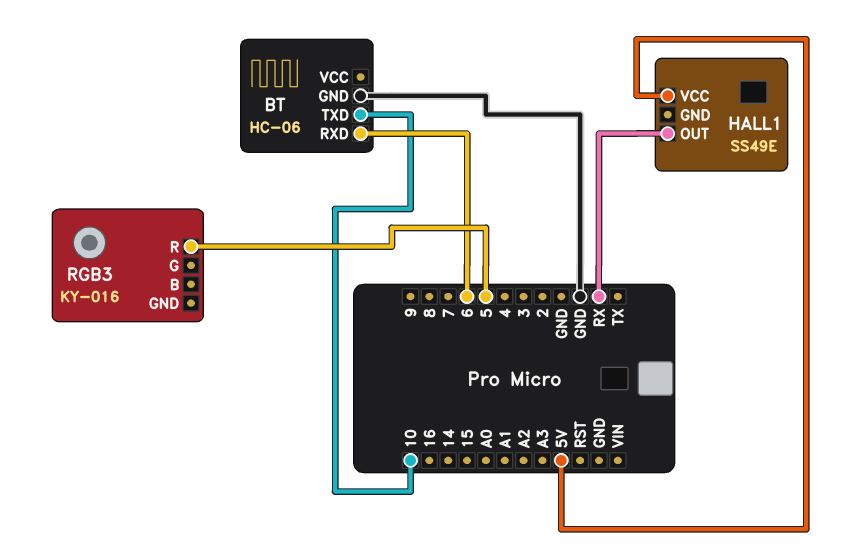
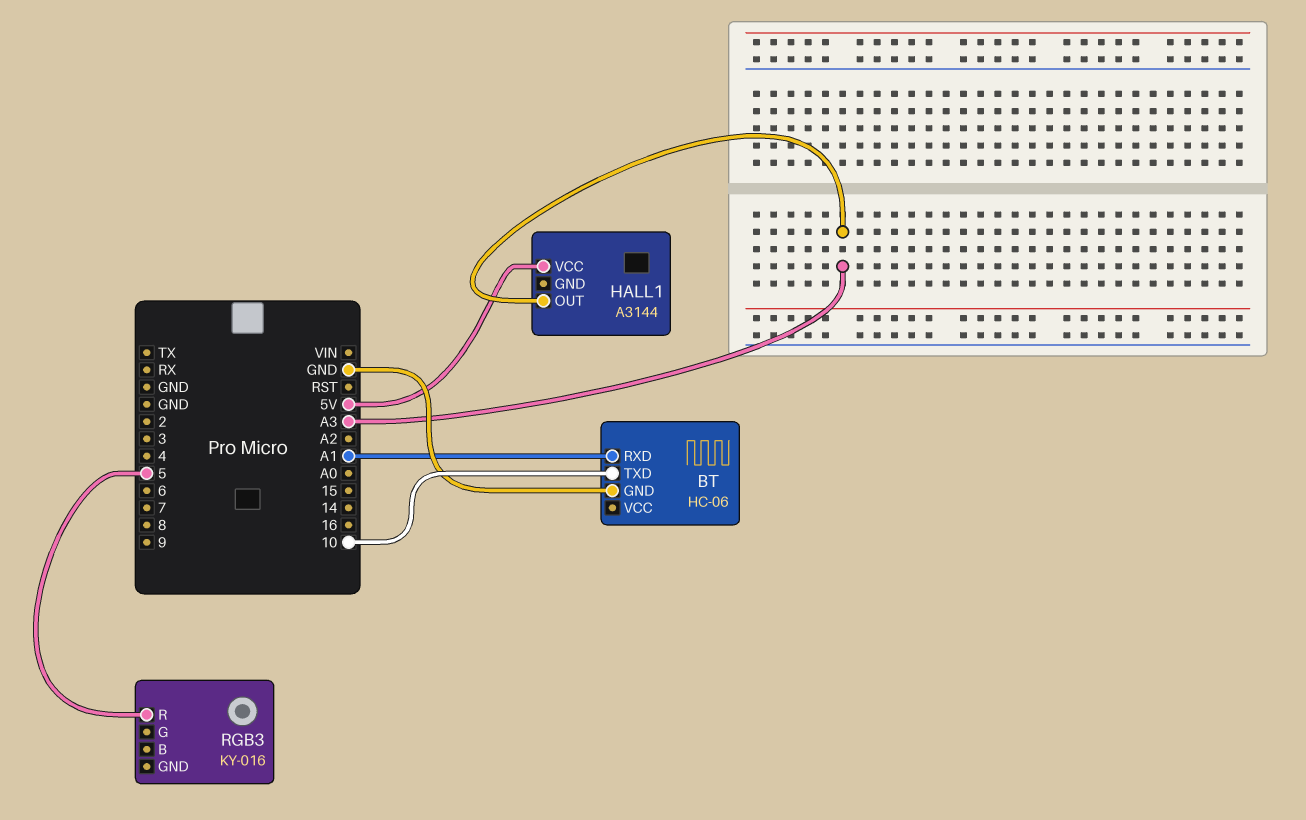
BT pin RXD: 6 -> A1
HALL1: SS49E -> A3144
HALL1 pin OUT: RX -> A3

